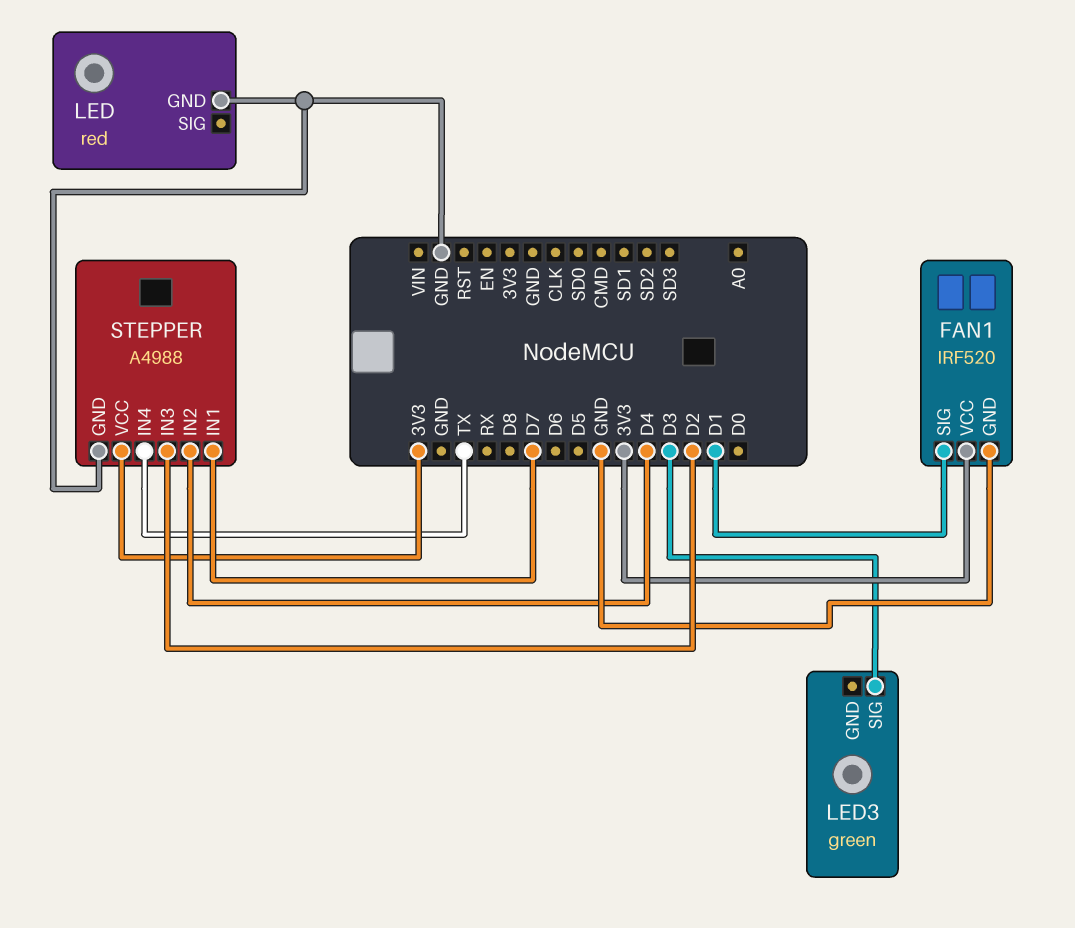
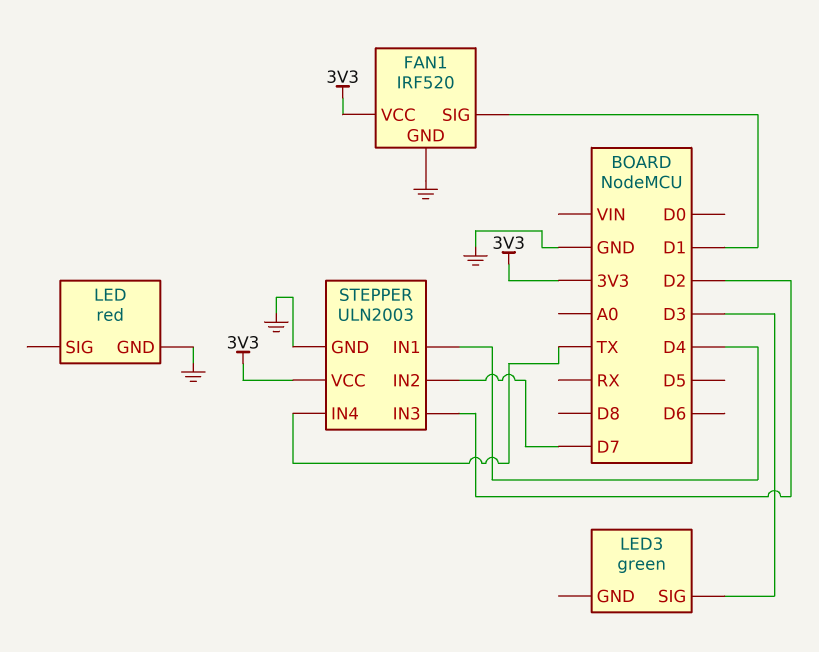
STEPPER: A4988 -> ULN2003
STEPPER pin IN1: D7 -> D4
STEPPER pin IN2: D4 -> D7

